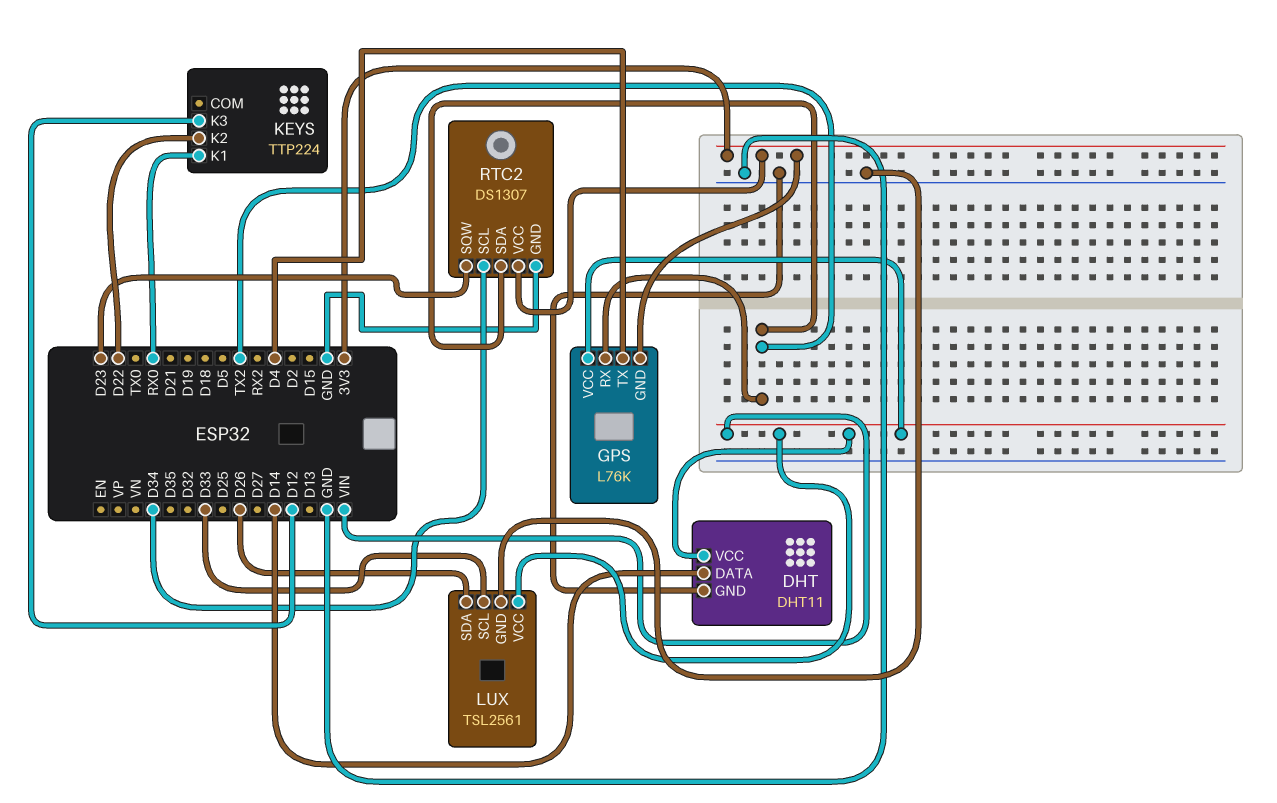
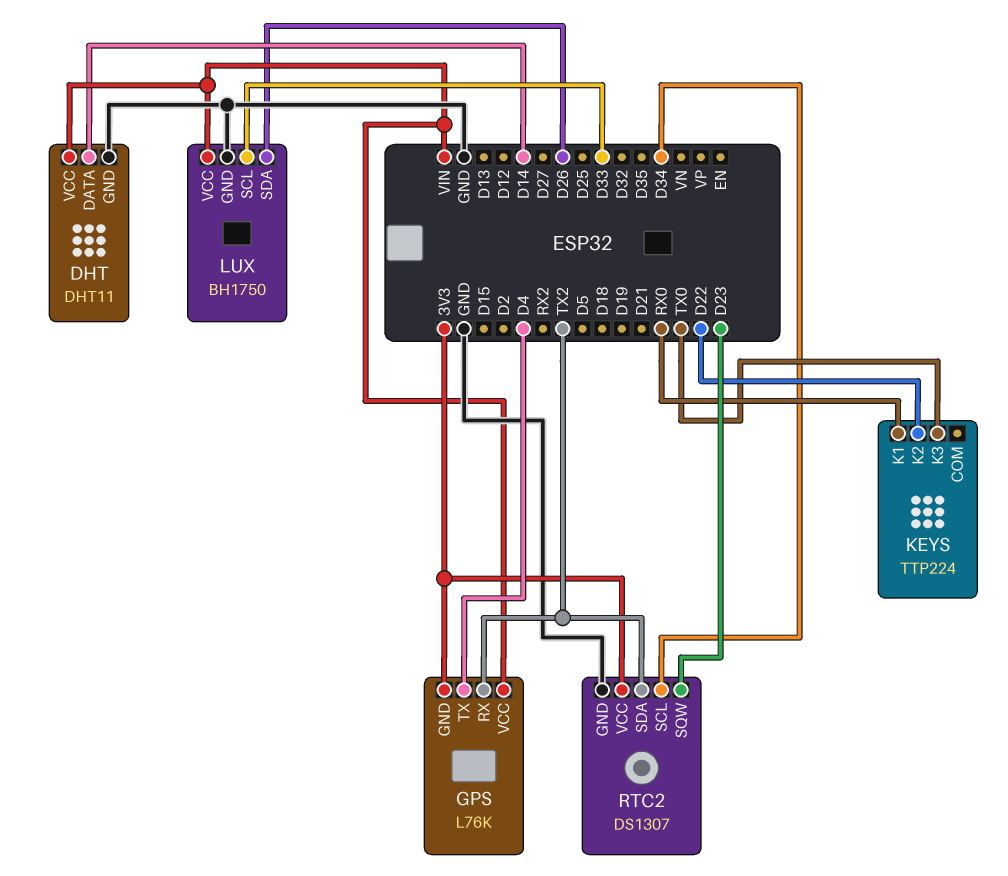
KEYS pin K3: D12 -> TX0
LUX: TSL2561 -> BH1750

